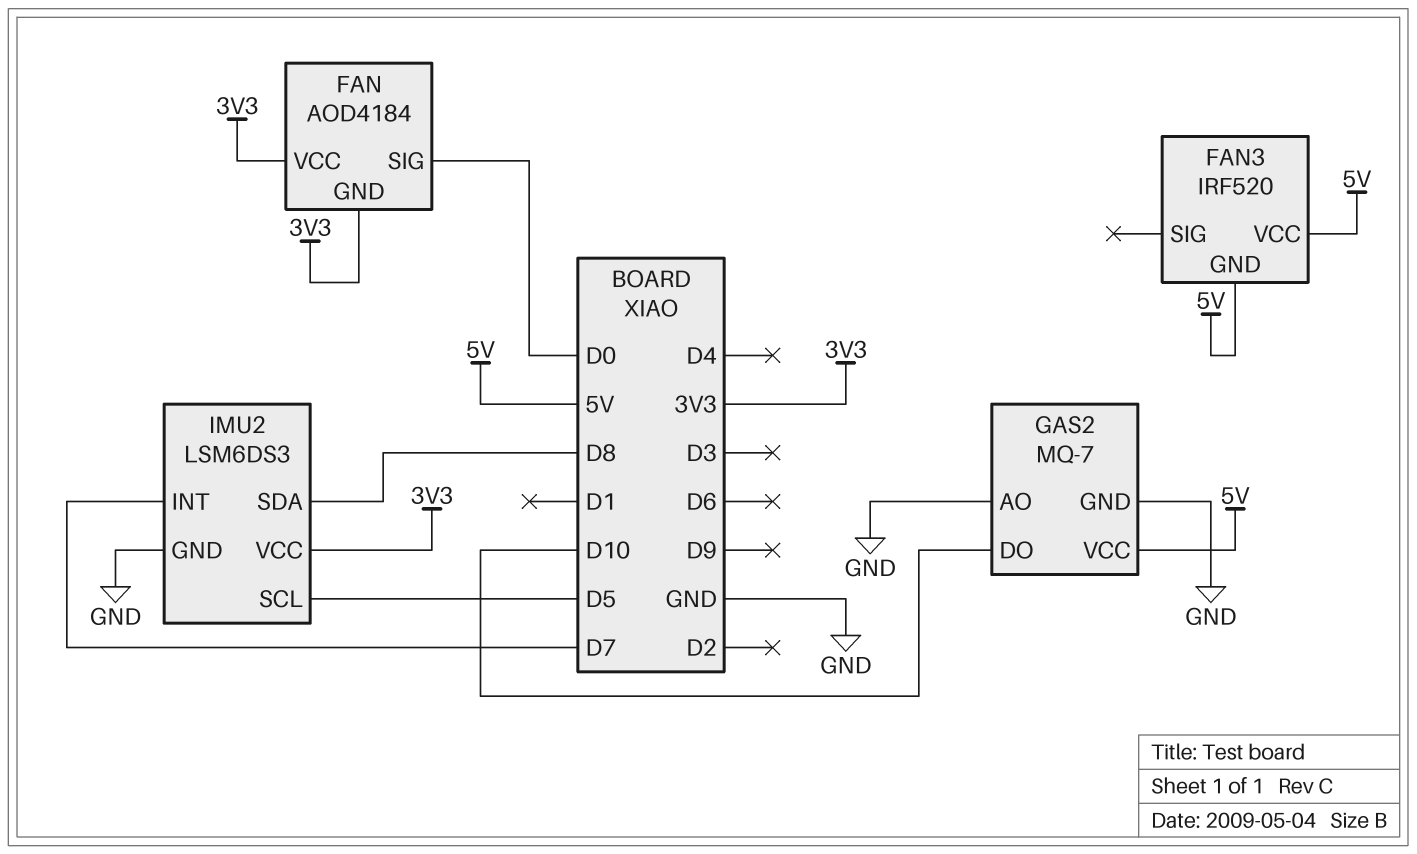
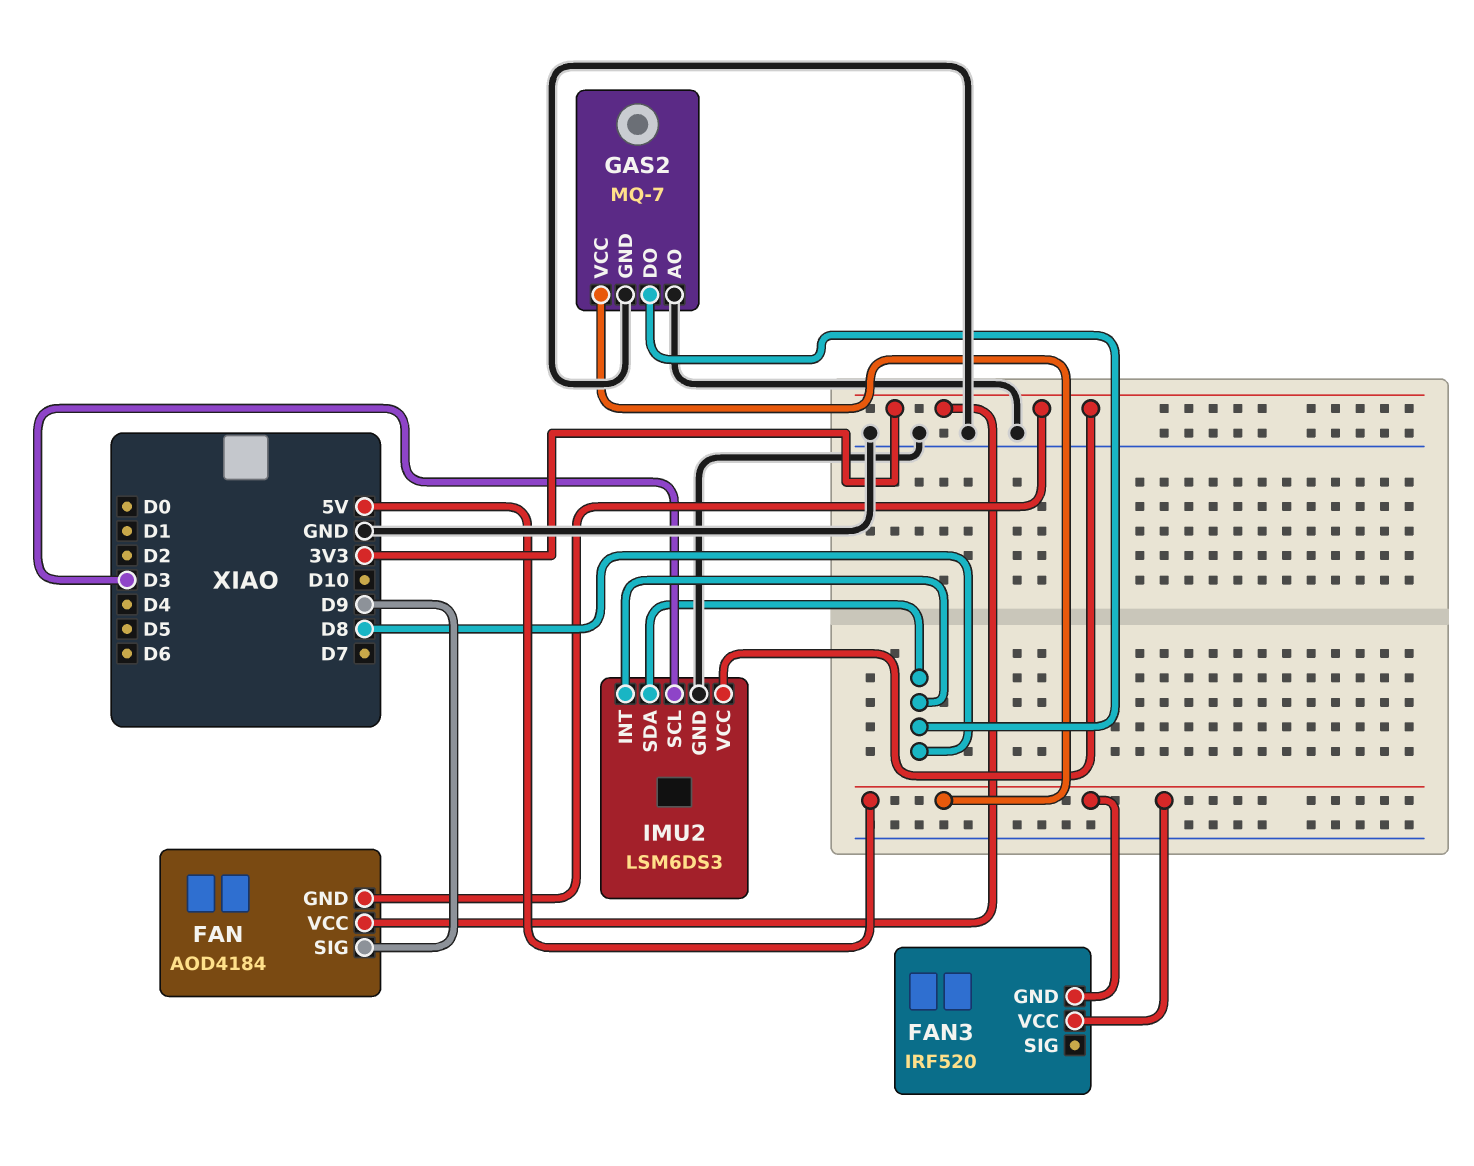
FAN pin SIG: D0 -> D9
GAS2 pin DO: D10 -> D8
IMU2 pin INT: D7 -> D8
IMU2 pin SCL: D5 -> D3

